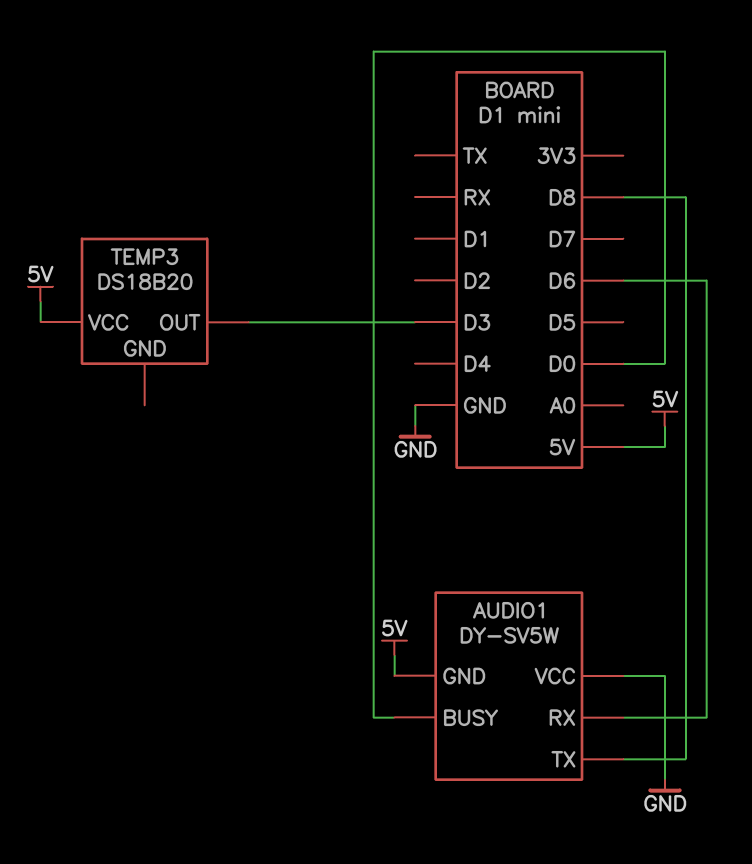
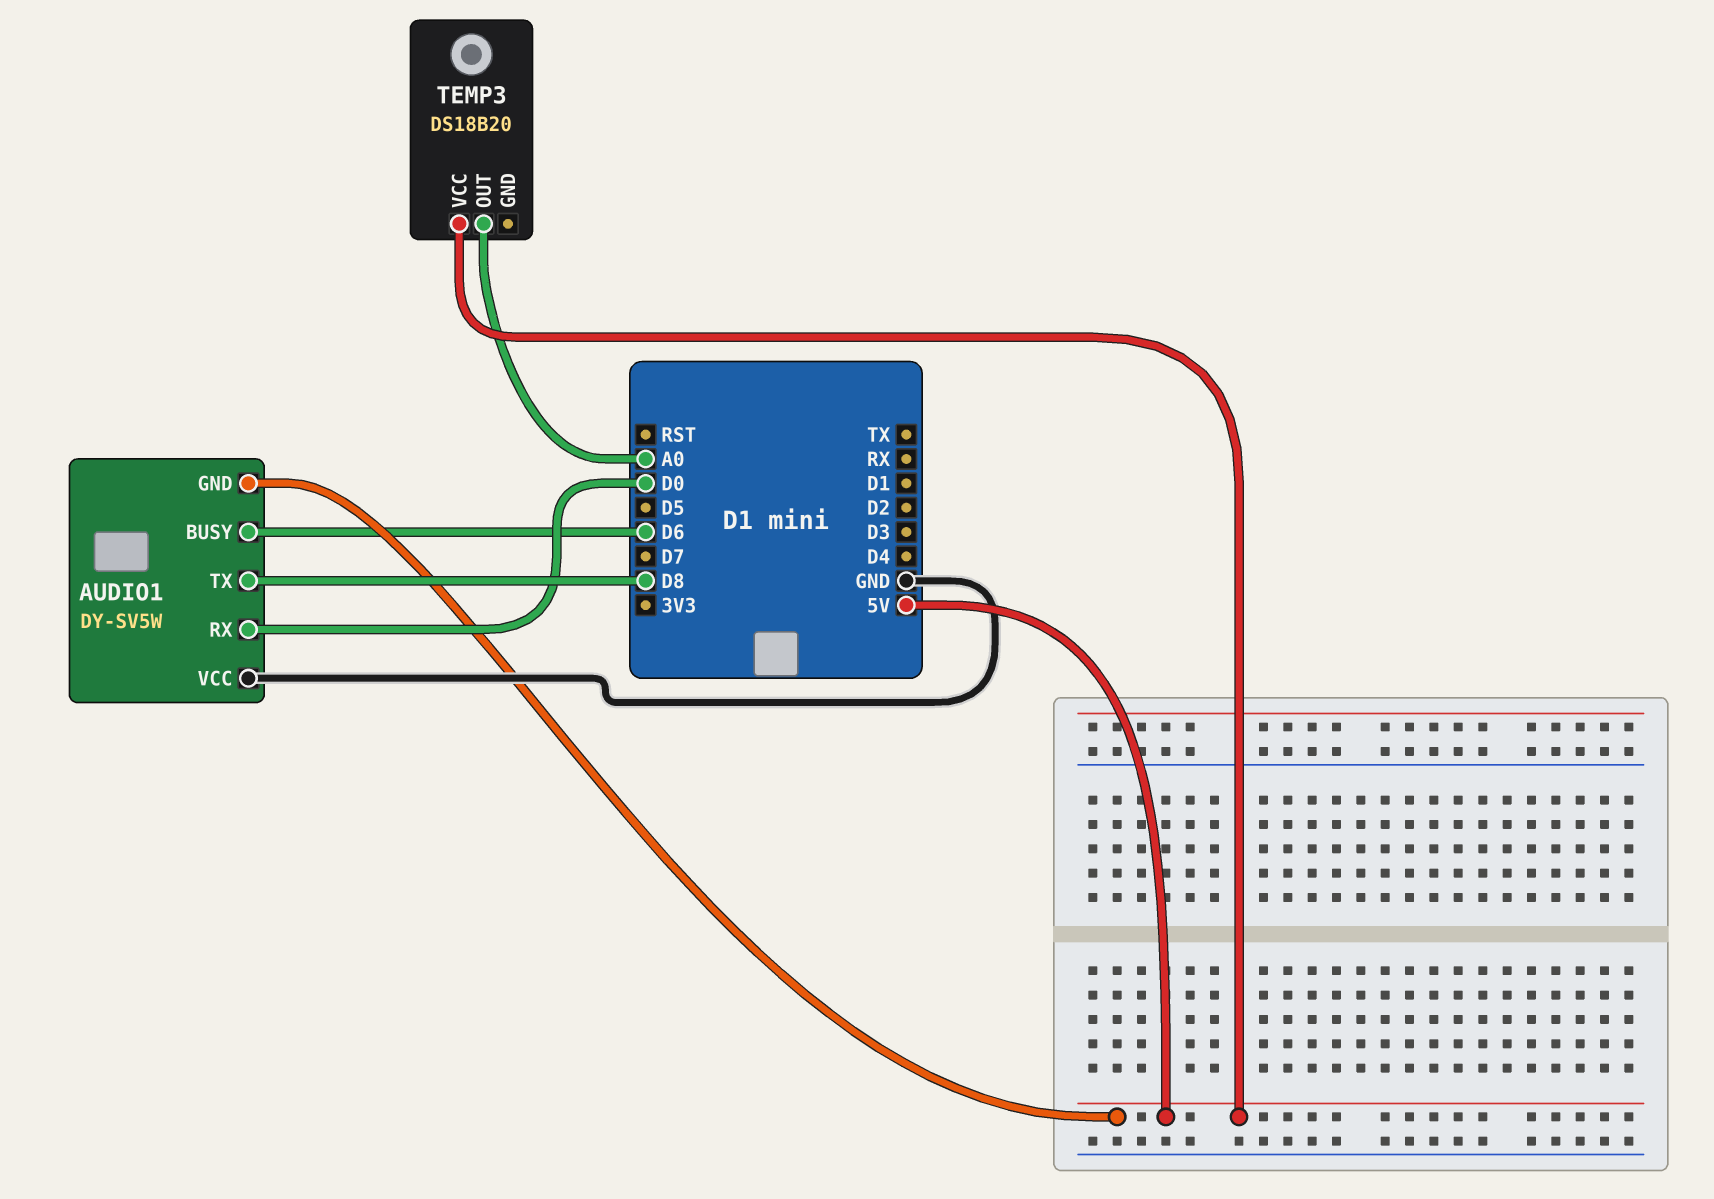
AUDIO1 pin BUSY: D0 -> D6
AUDIO1 pin RX: D6 -> D0
TEMP3 pin OUT: D3 -> A0

